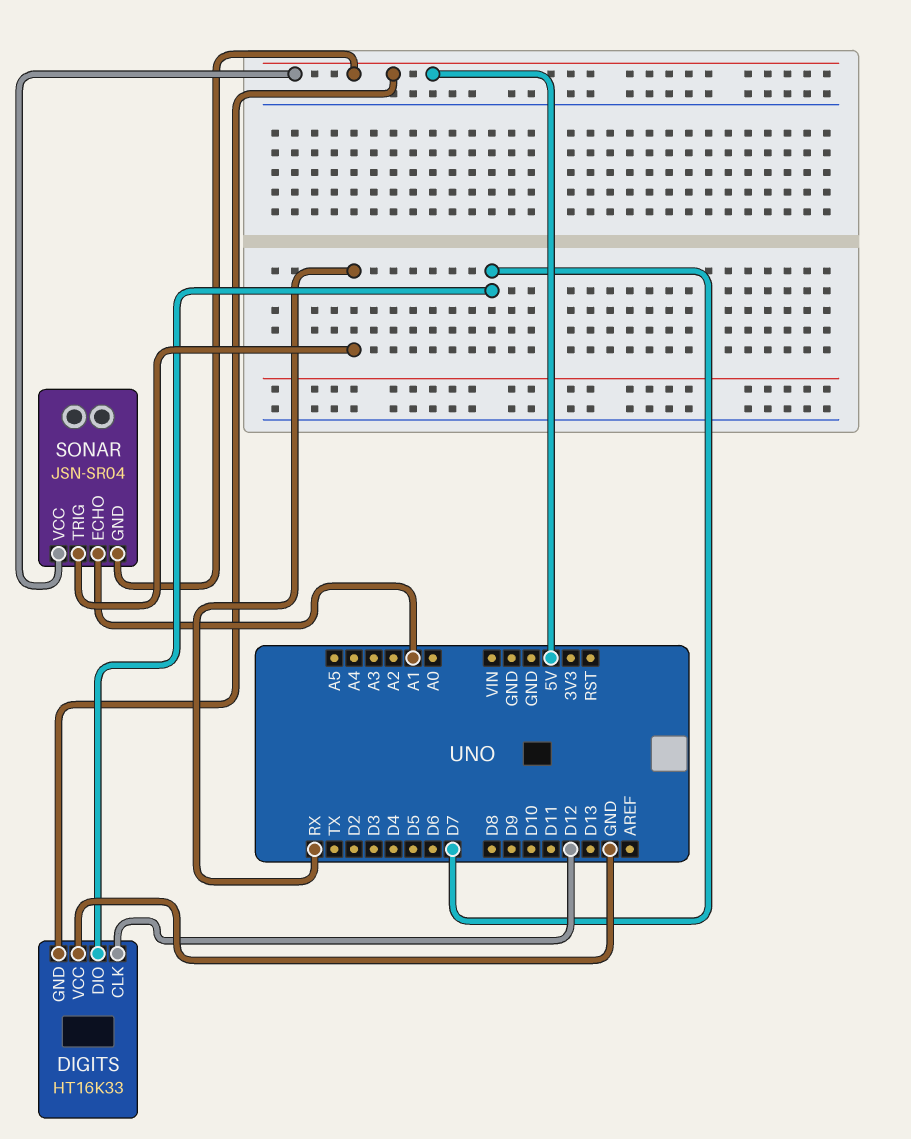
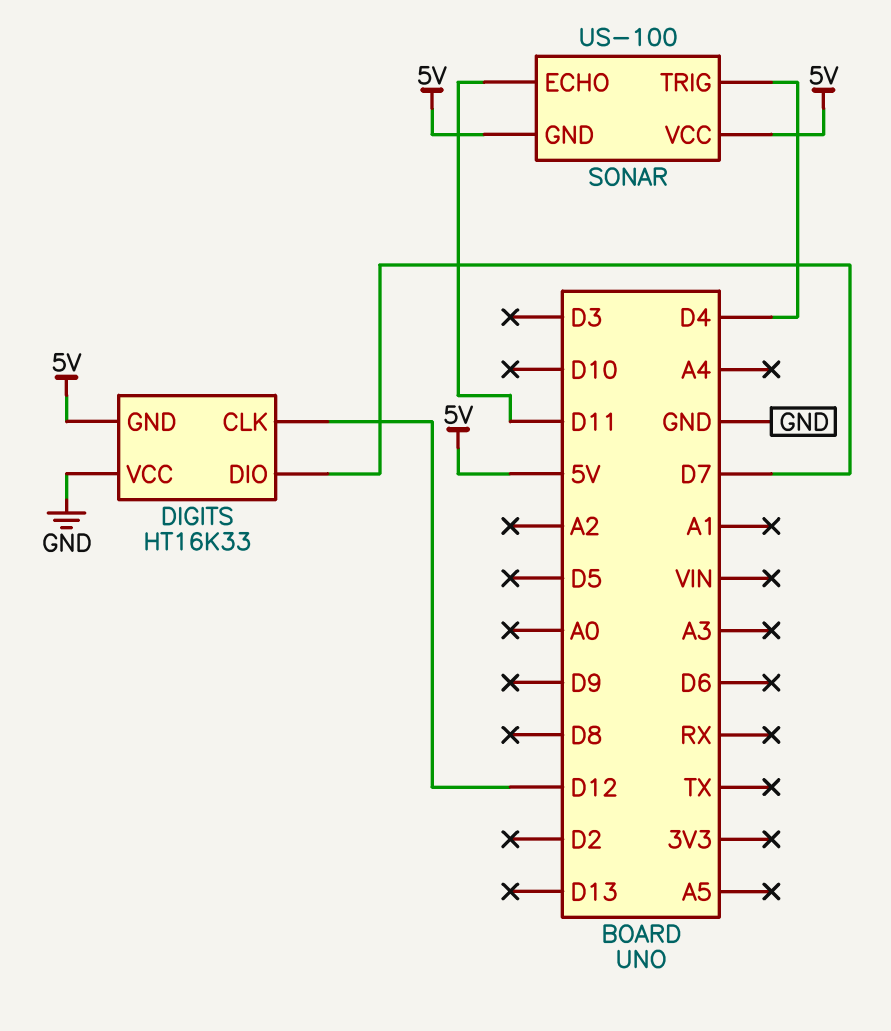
SONAR: JSN-SR04 -> US-100
SONAR pin ECHO: A1 -> D11
SONAR pin TRIG: RX -> D4

